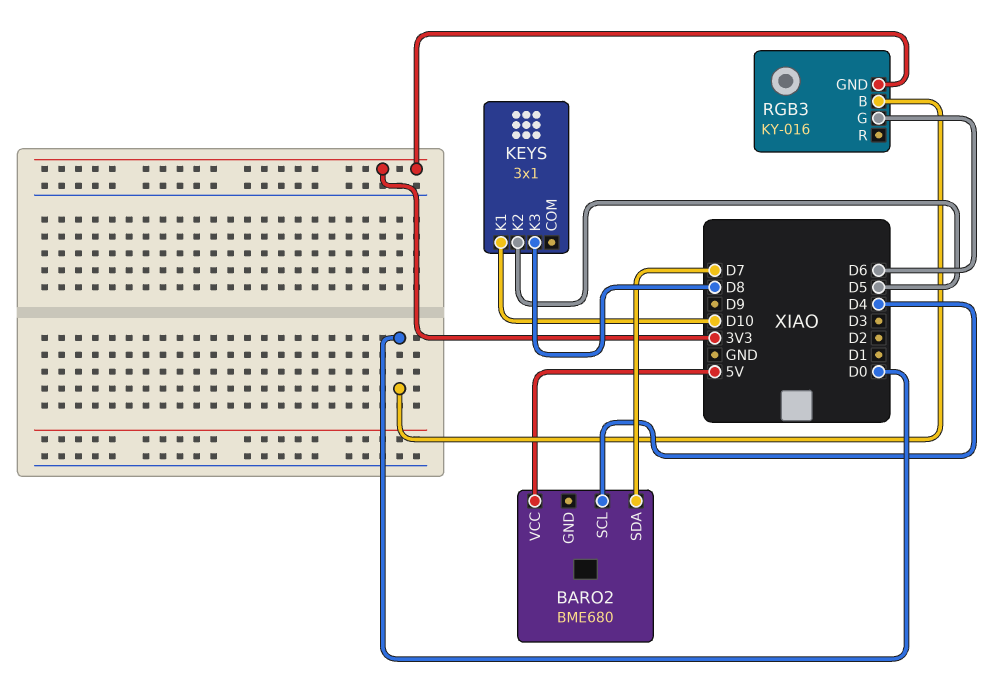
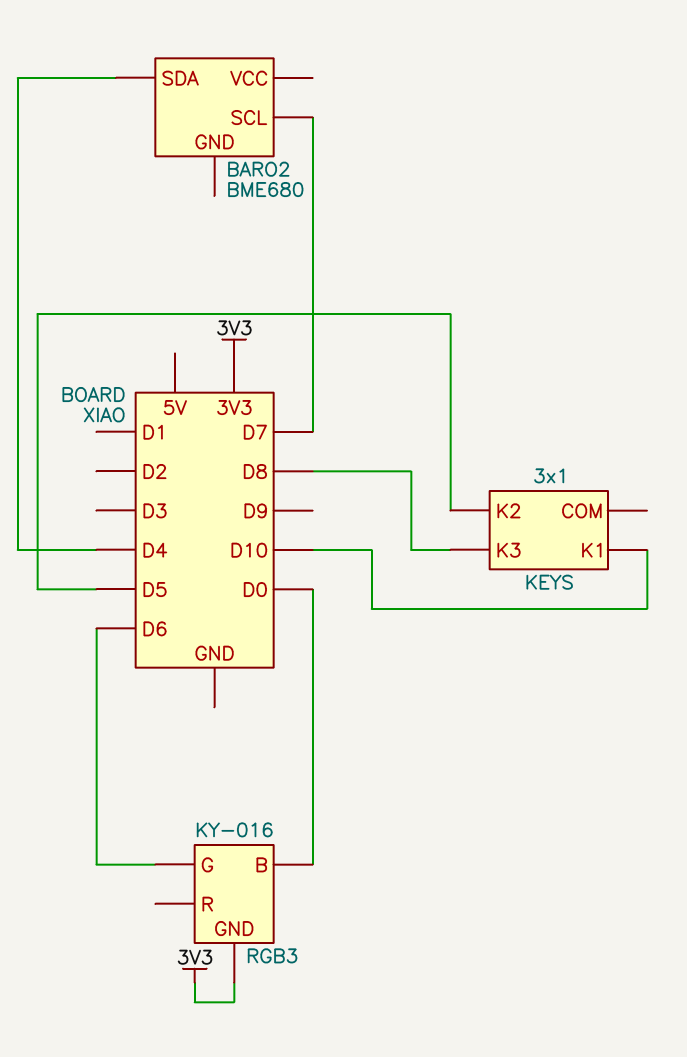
BARO2 pin SCL: D4 -> D7
BARO2 pin SDA: D7 -> D4
BARO2 pin VCC: 5V -> none

